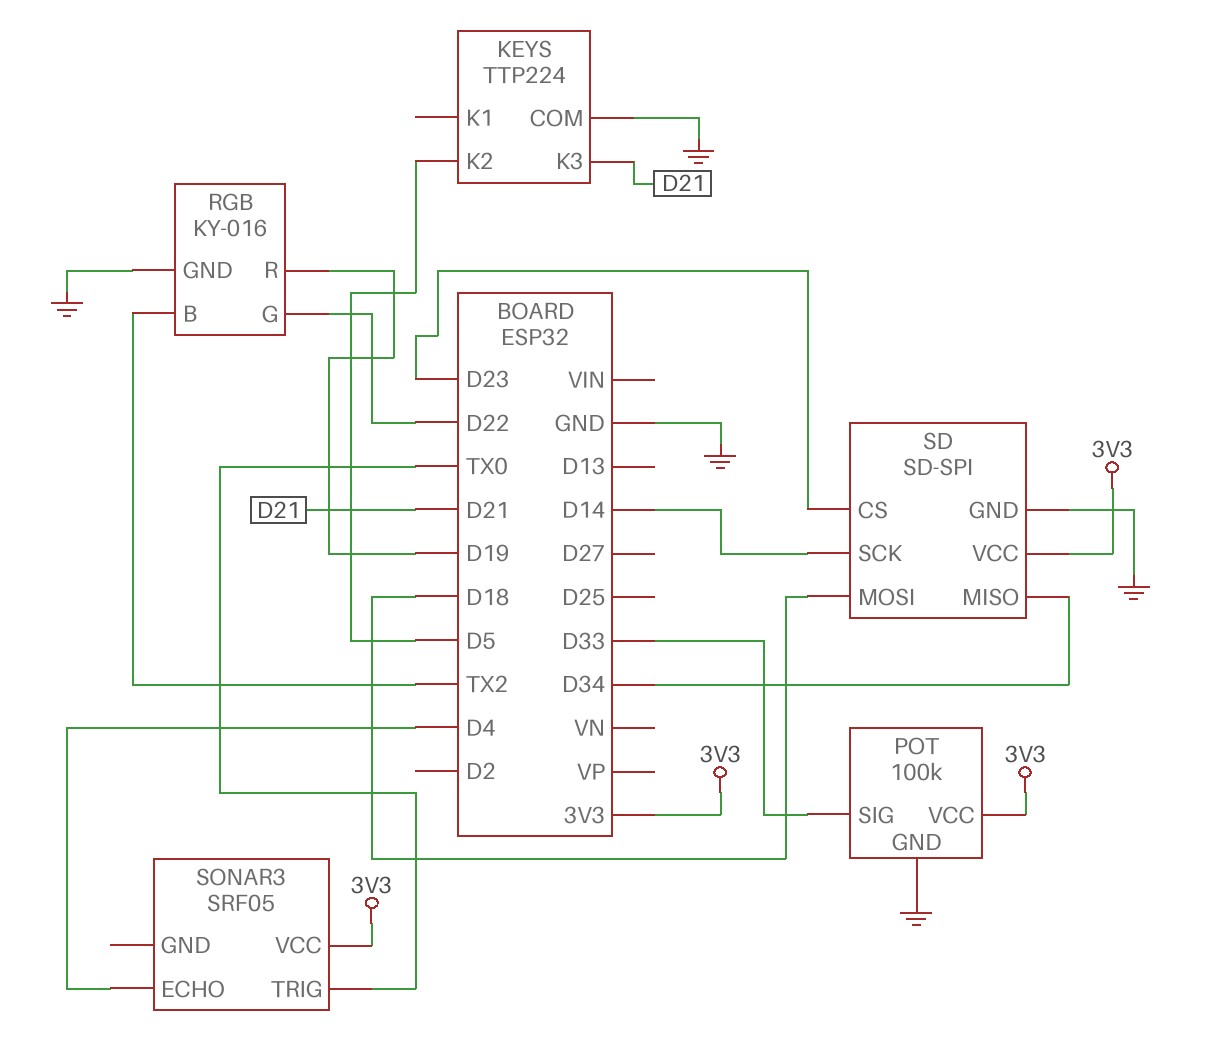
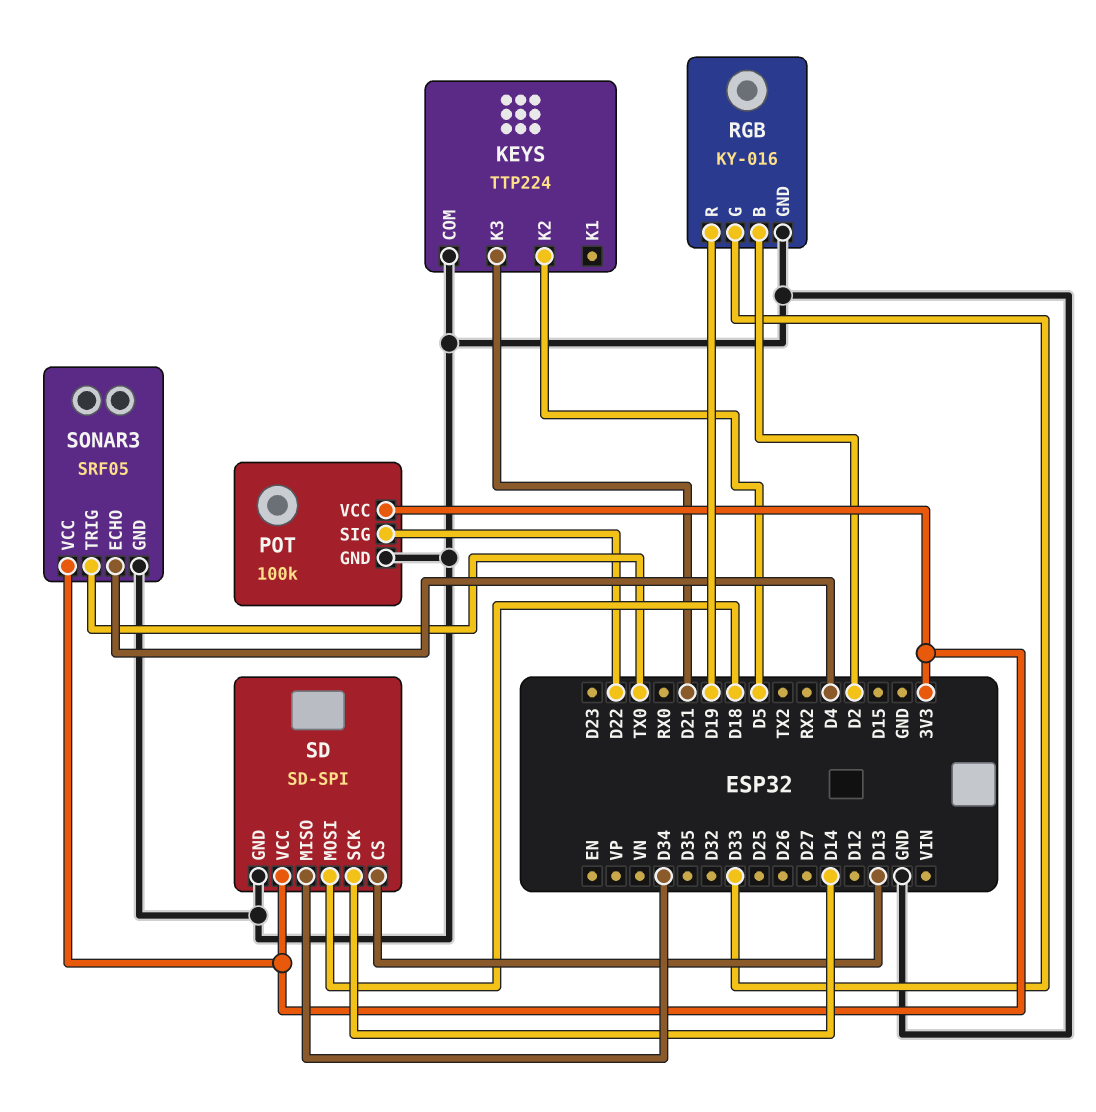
POT pin SIG: D33 -> D22
RGB pin B: TX2 -> D2
RGB pin G: D22 -> D33
SD pin CS: D23 -> D13
SONAR3 pin GND: none -> GND

